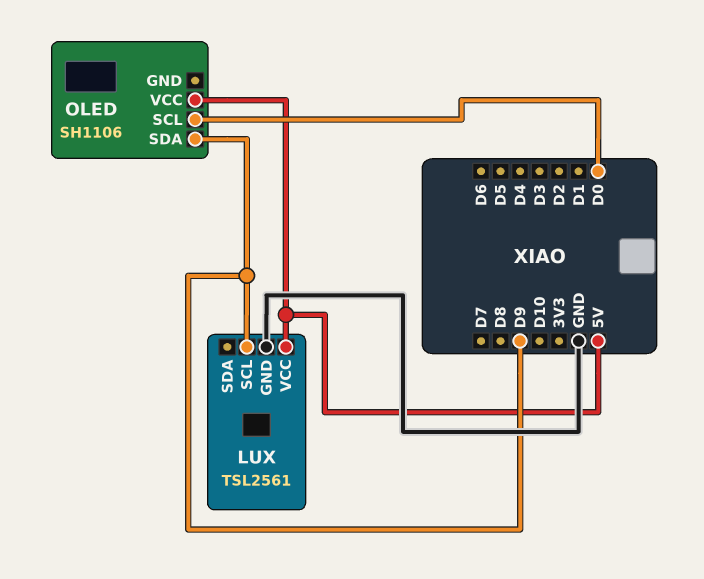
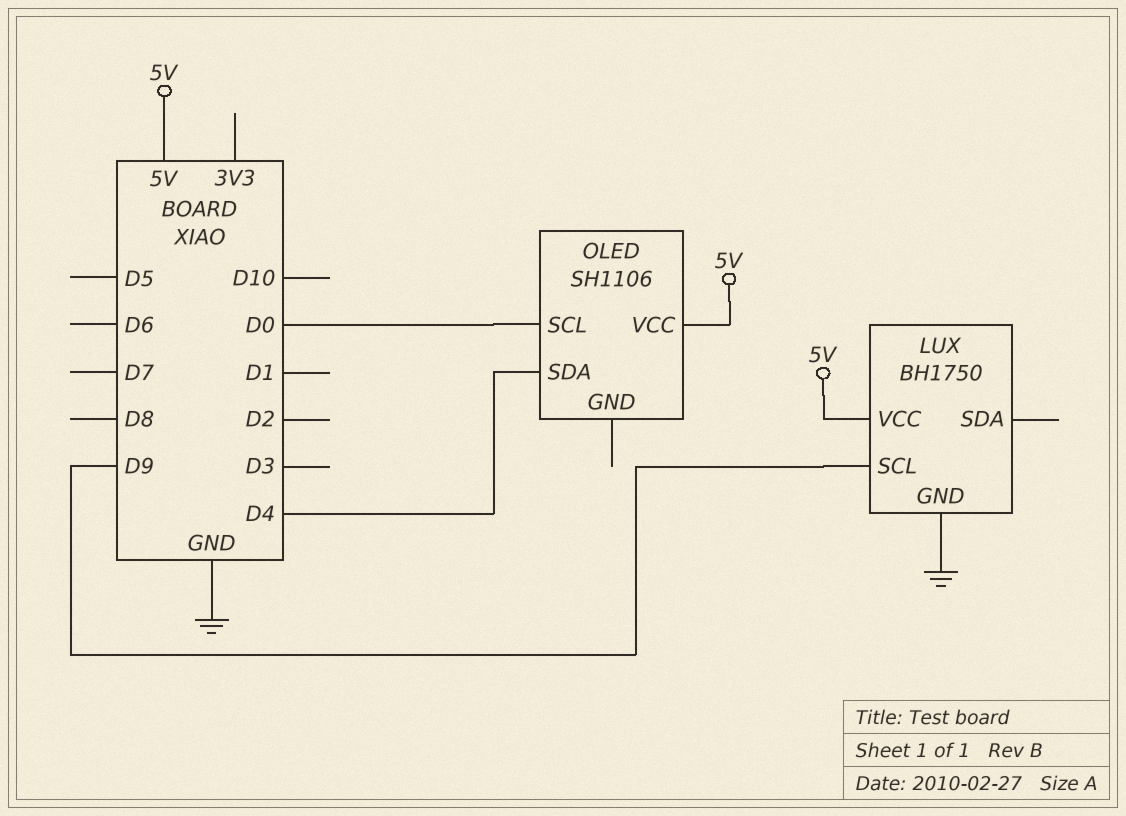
LUX: TSL2561 -> BH1750
OLED pin SDA: D9 -> D4

